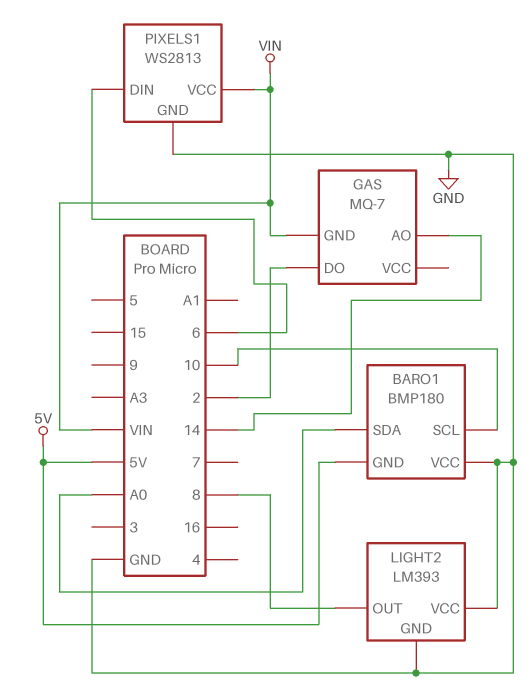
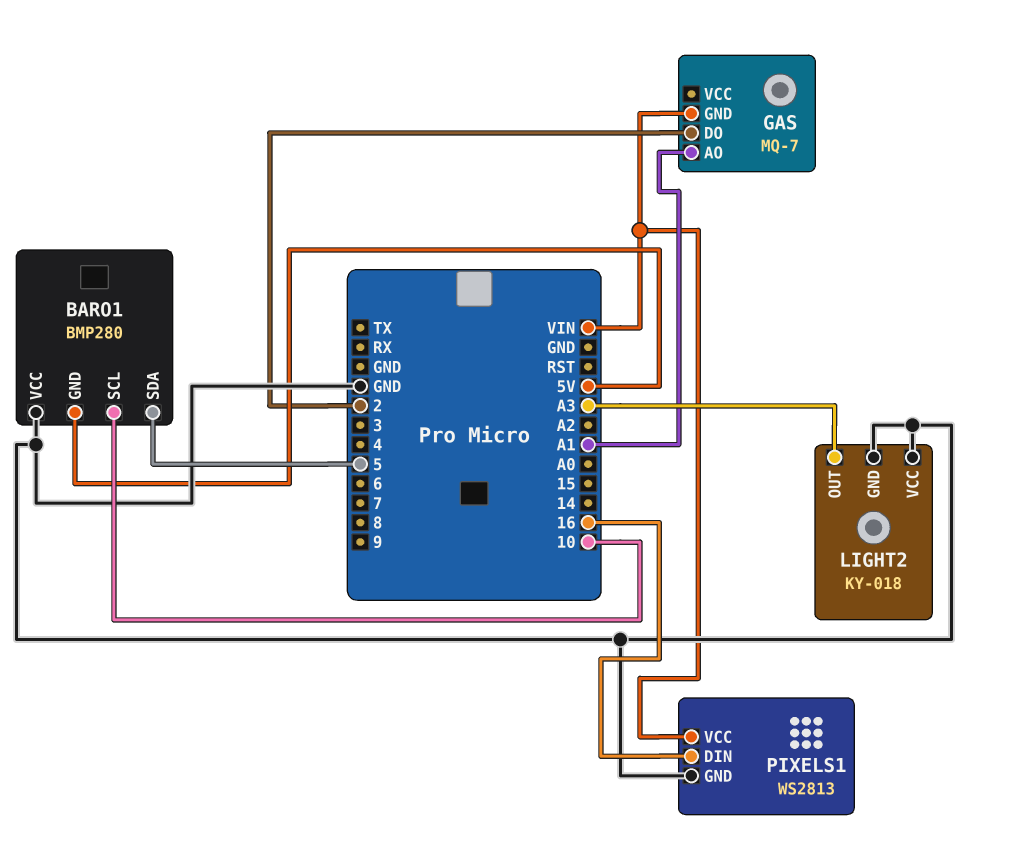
BARO1: BMP180 -> BMP280
BARO1 pin SDA: A0 -> 5
GAS pin AO: 14 -> A1
LIGHT2: LM393 -> KY-018
LIGHT2 pin OUT: 8 -> A3
PIXELS1 pin DIN: 6 -> 16

